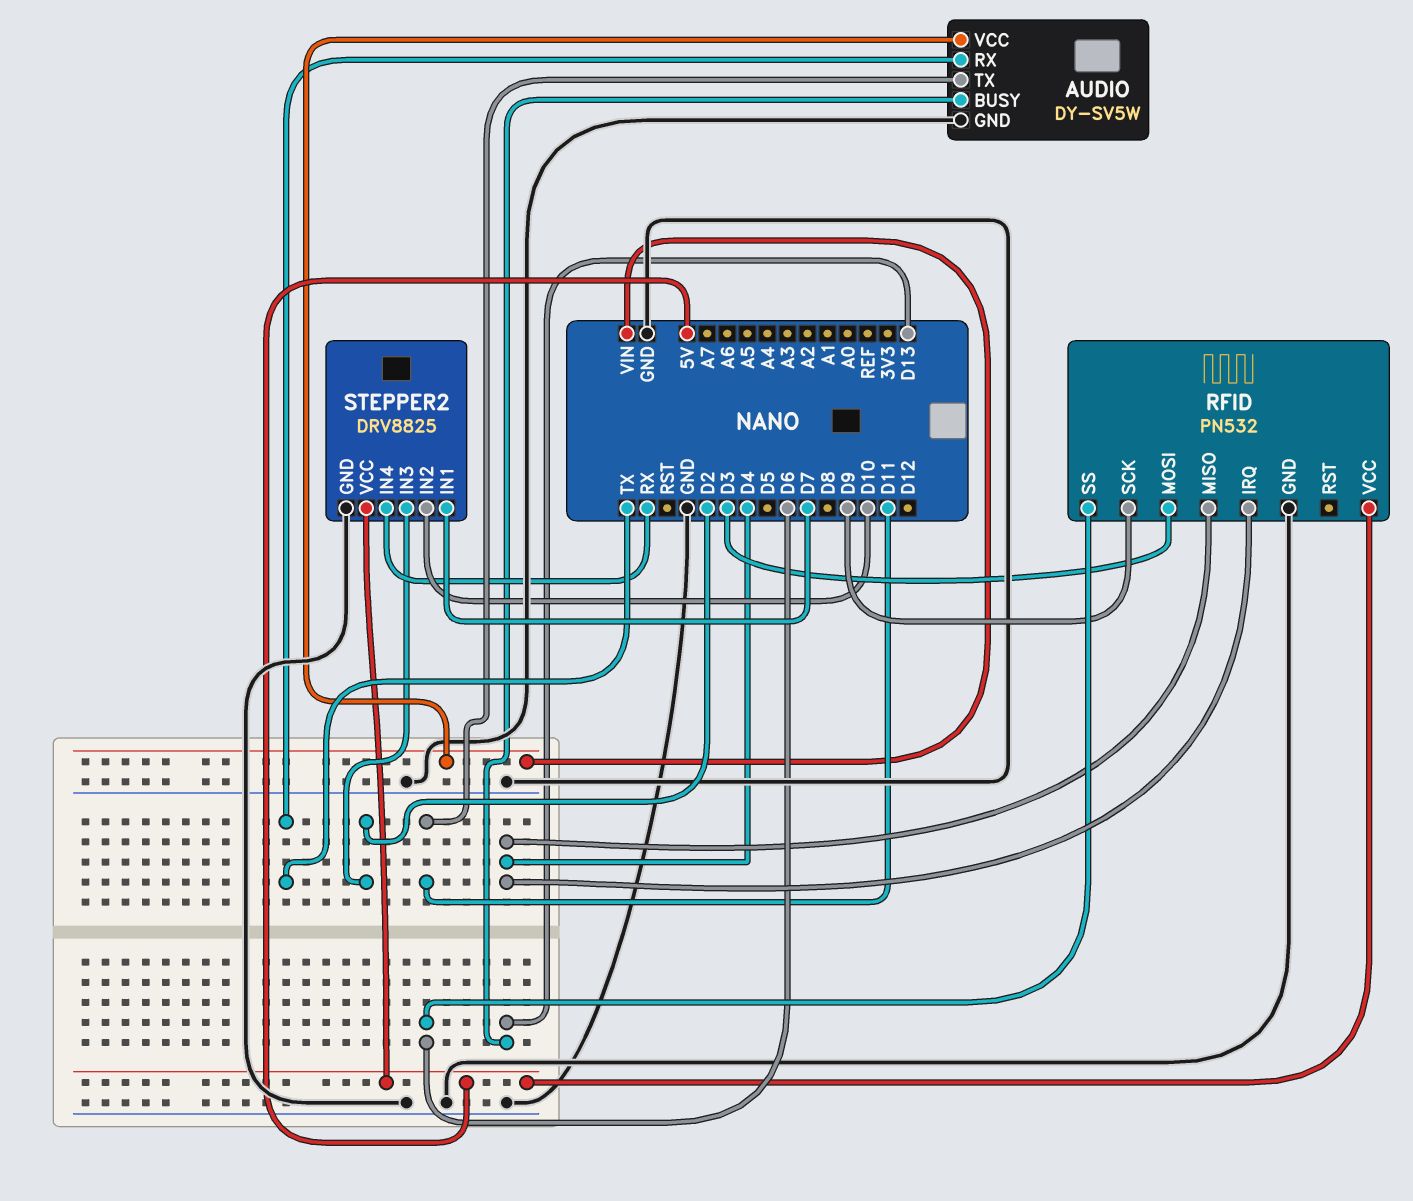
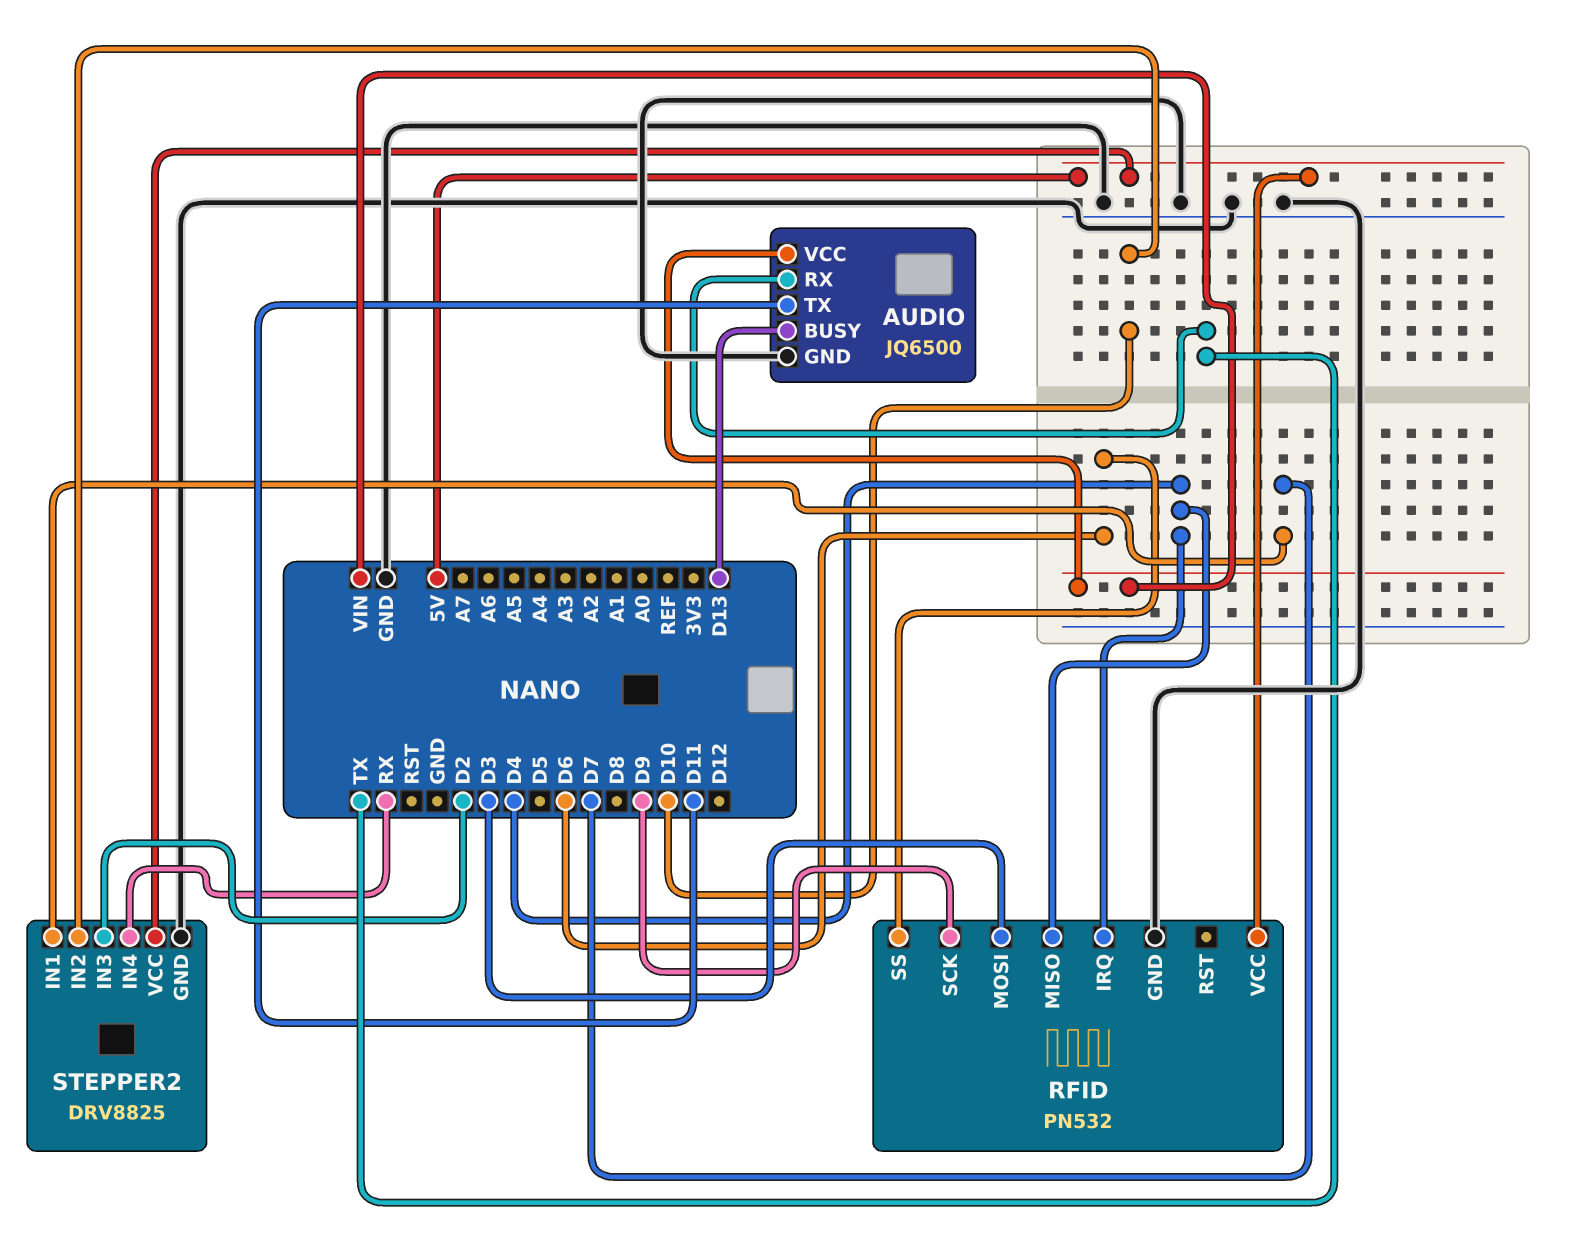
AUDIO: DY-SV5W -> JQ6500

